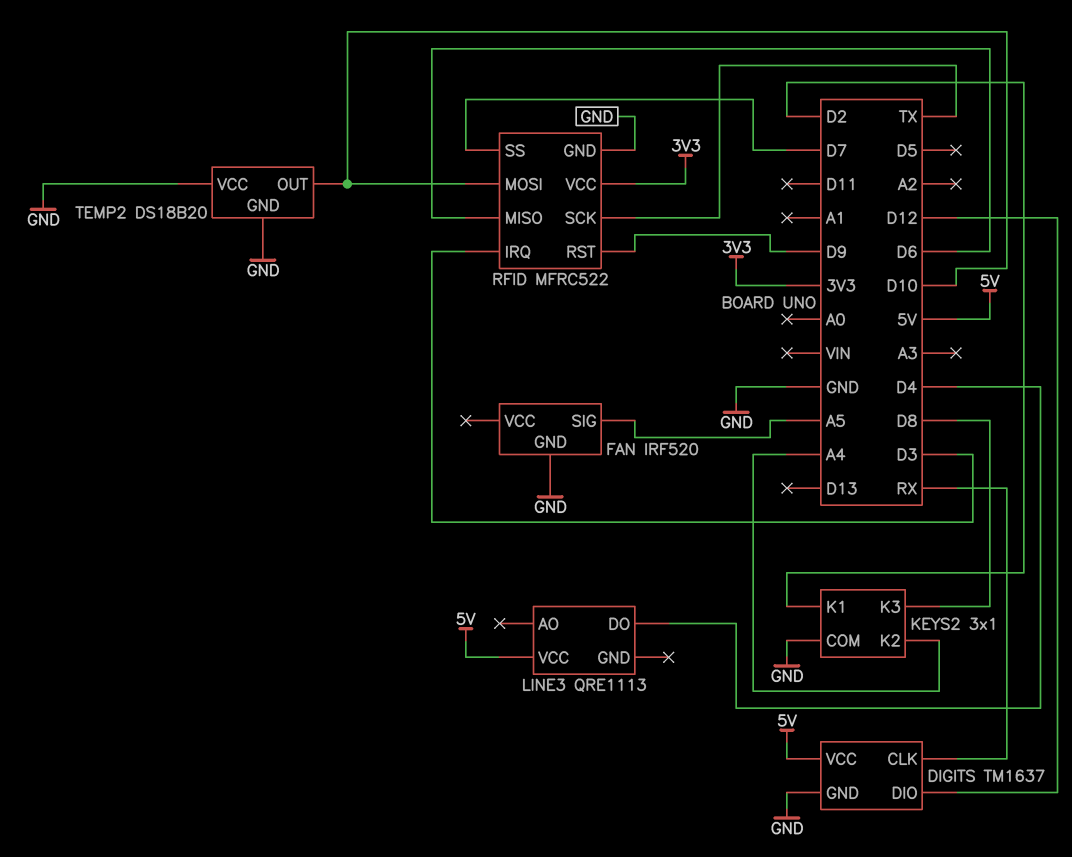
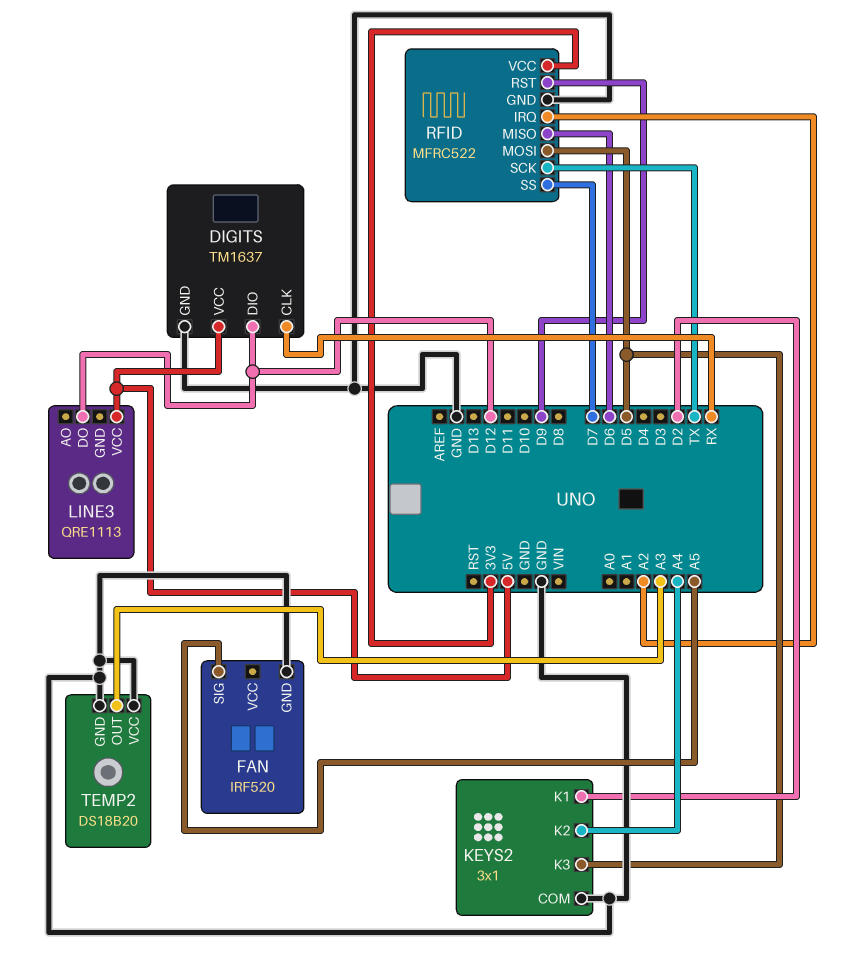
KEYS2 pin K3: D8 -> D5
LINE3 pin DO: D4 -> D12
RFID pin IRQ: D3 -> A2
RFID pin MOSI: D10 -> D5
TEMP2 pin OUT: D10 -> A3

